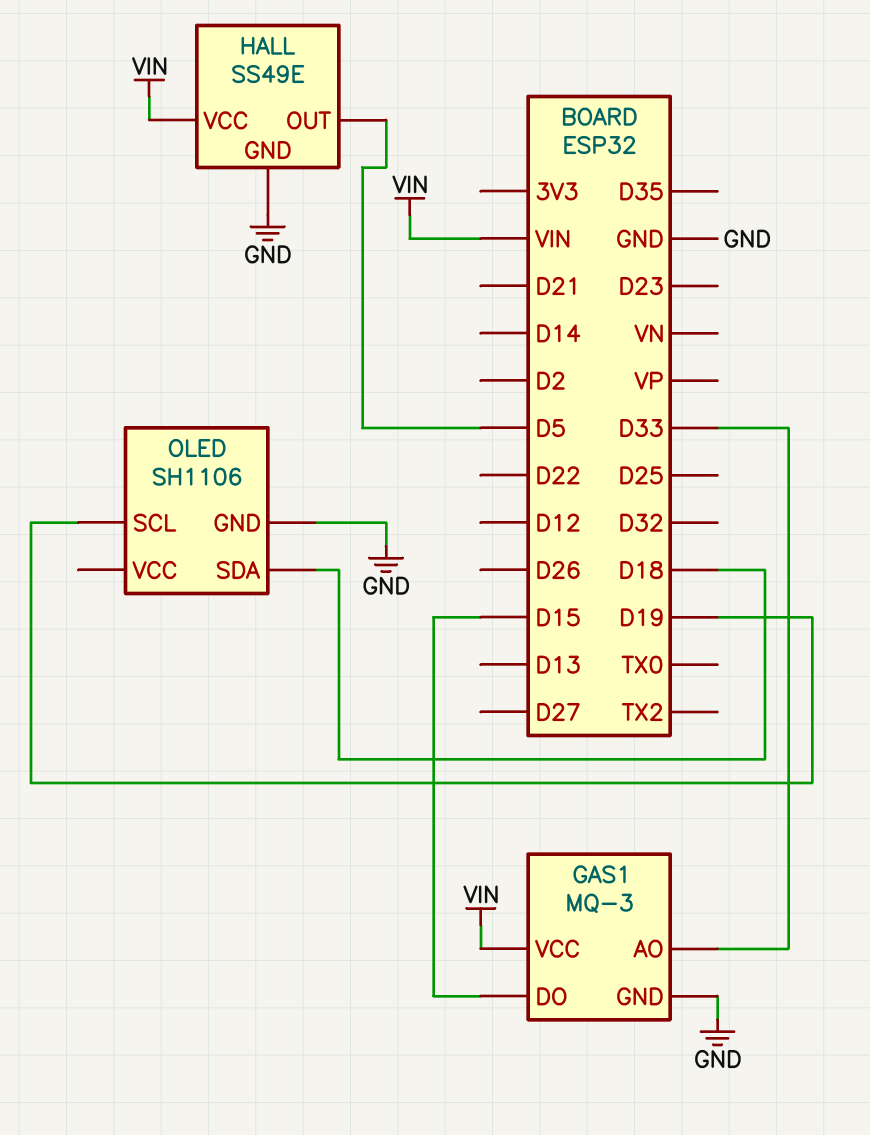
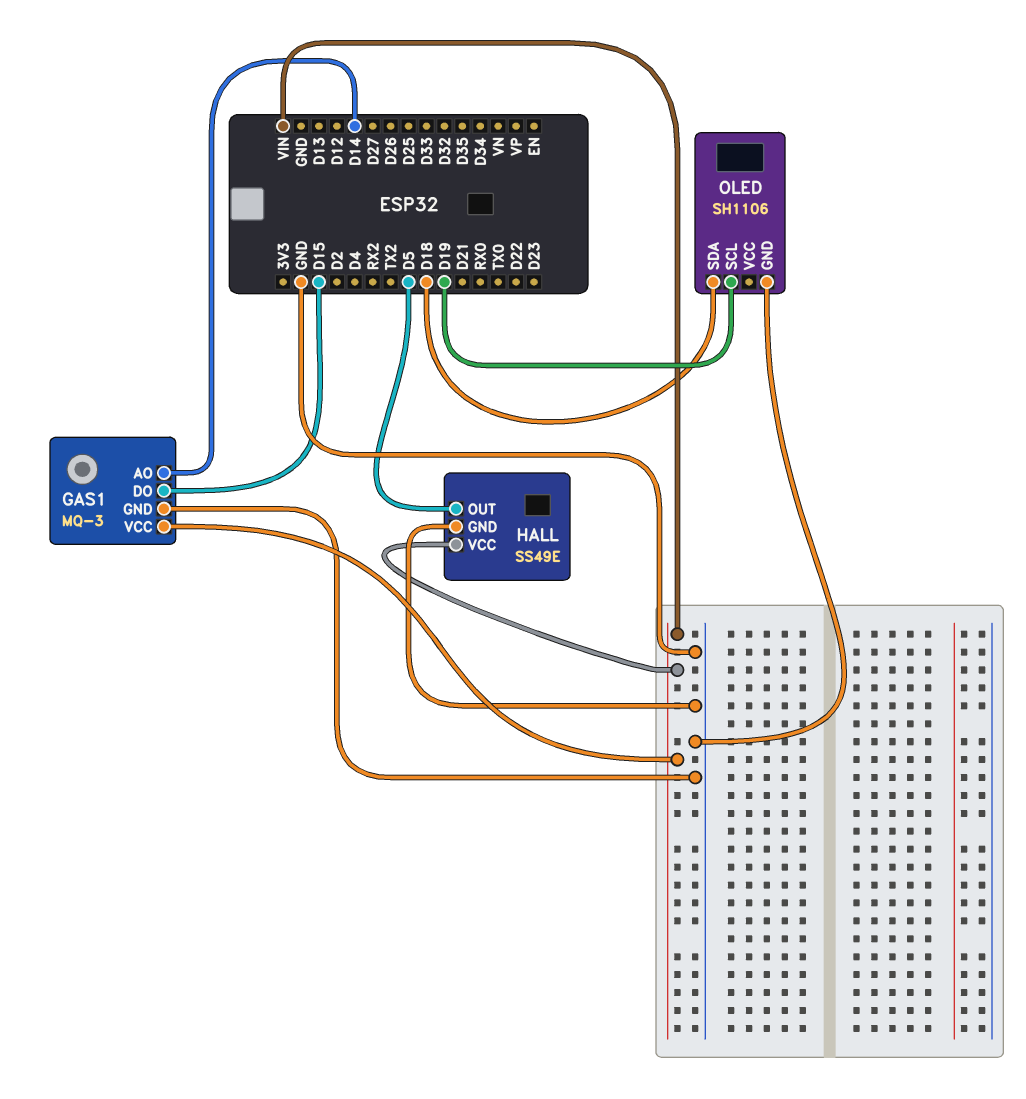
GAS1 pin AO: D33 -> D14

